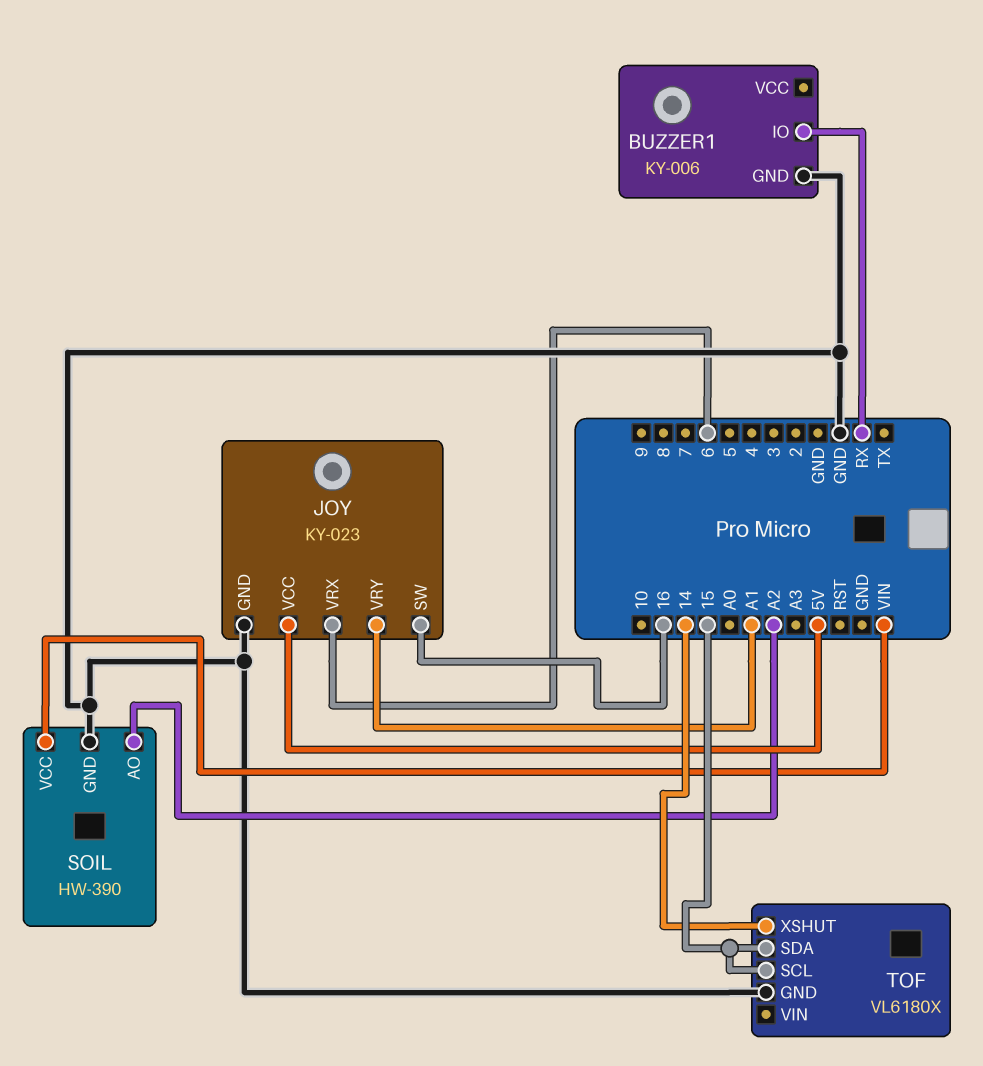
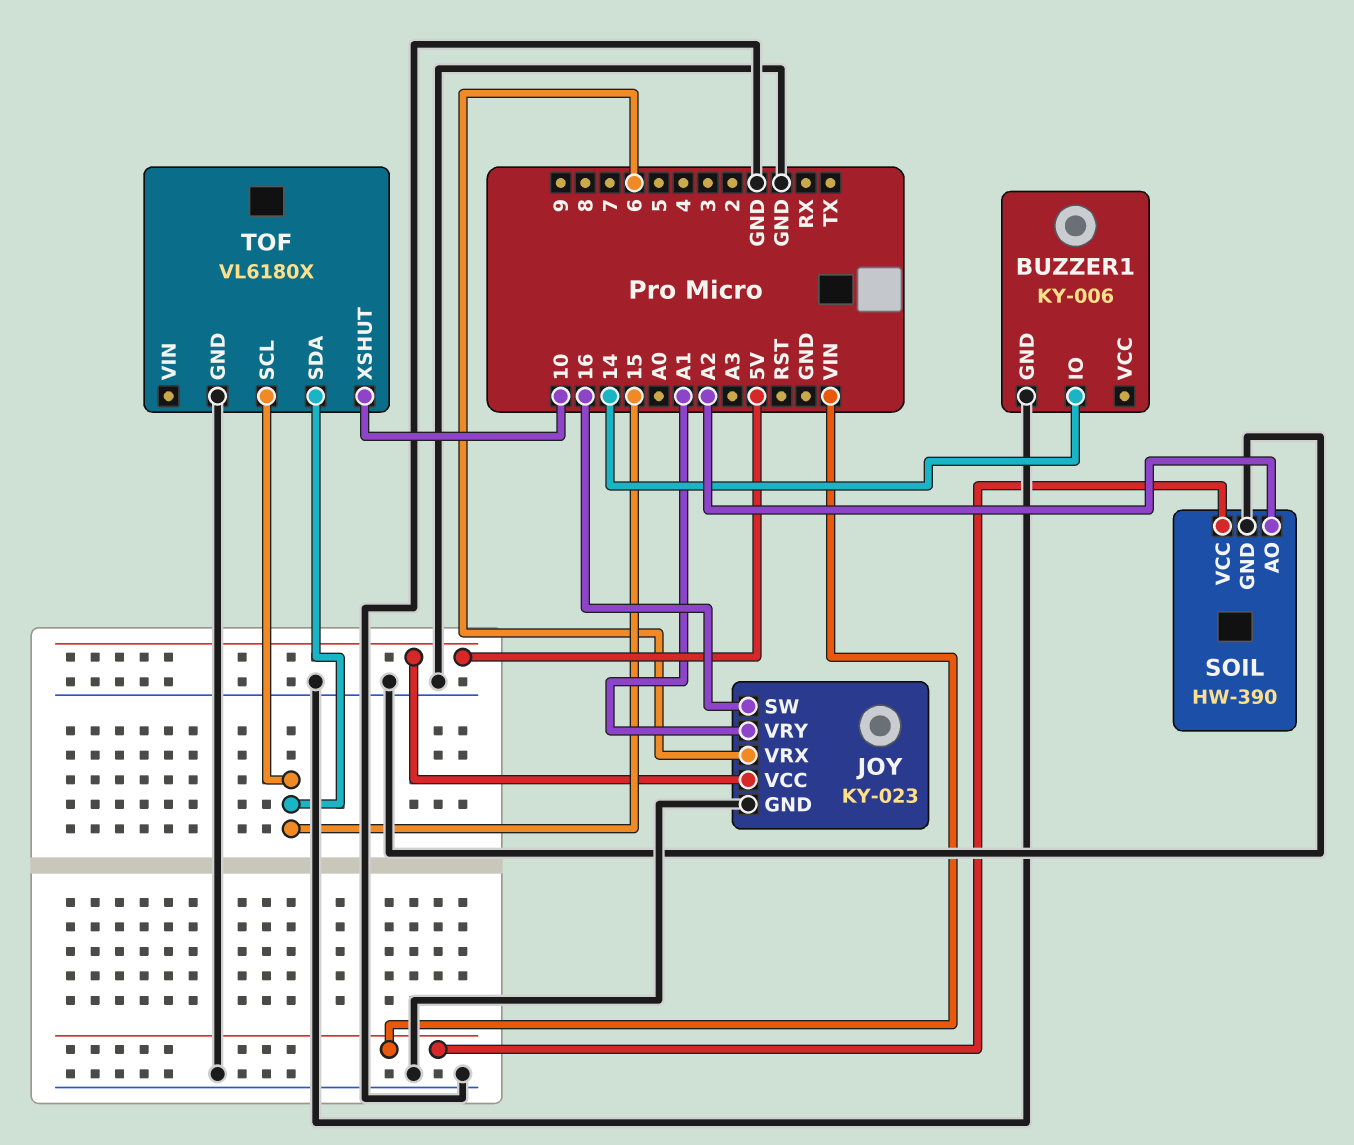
BUZZER1 pin IO: RX -> 14
TOF pin XSHUT: 14 -> 10

